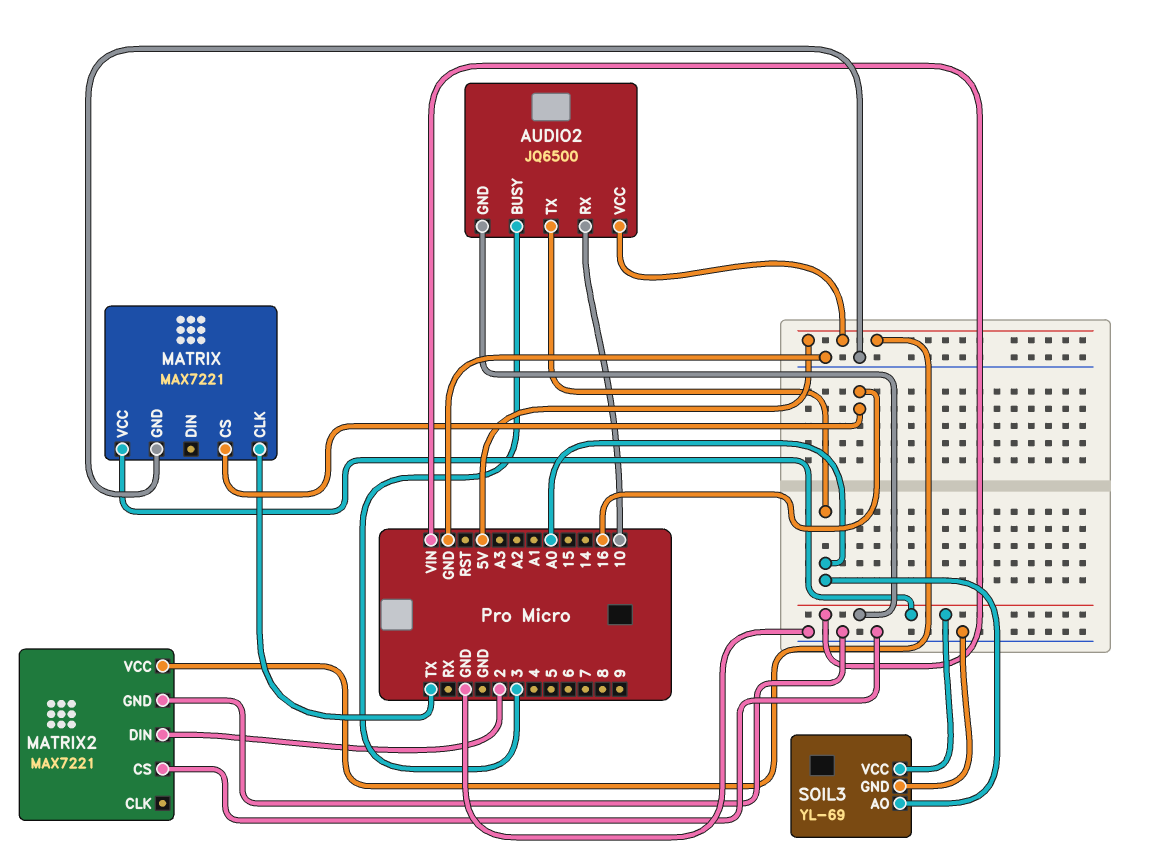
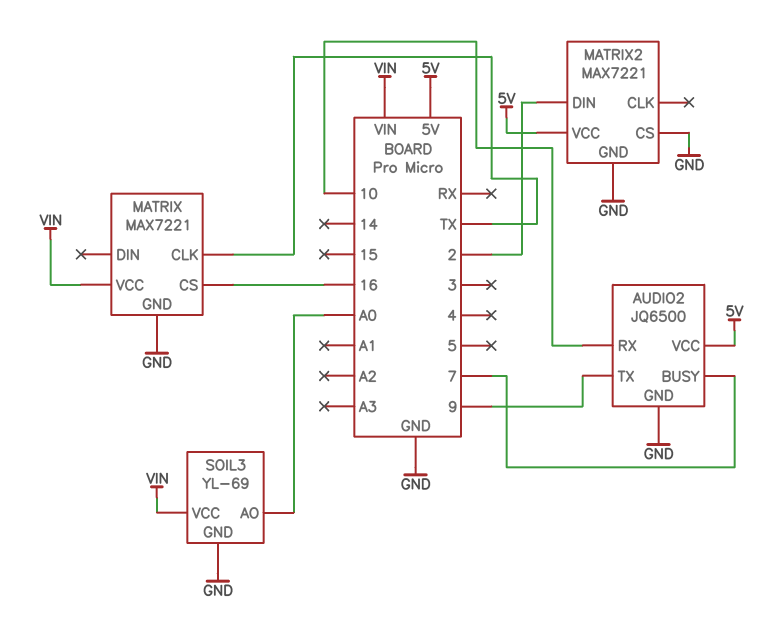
AUDIO2 pin BUSY: 3 -> 7
AUDIO2 pin GND: VIN -> GND
AUDIO2 pin TX: A0 -> 9

